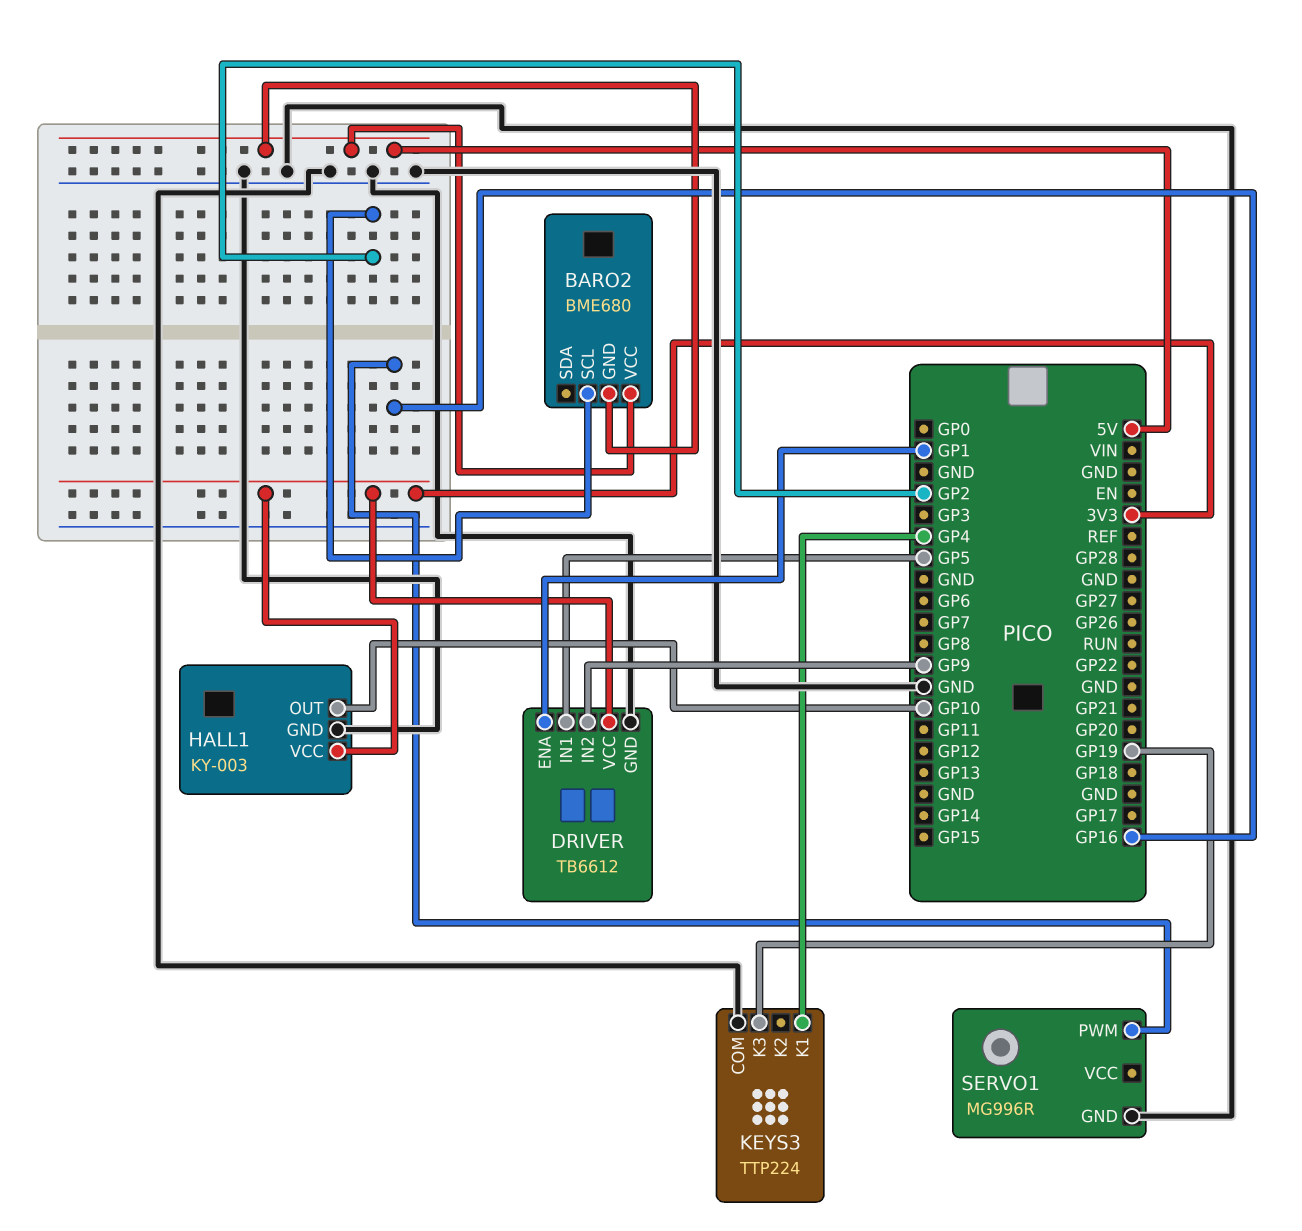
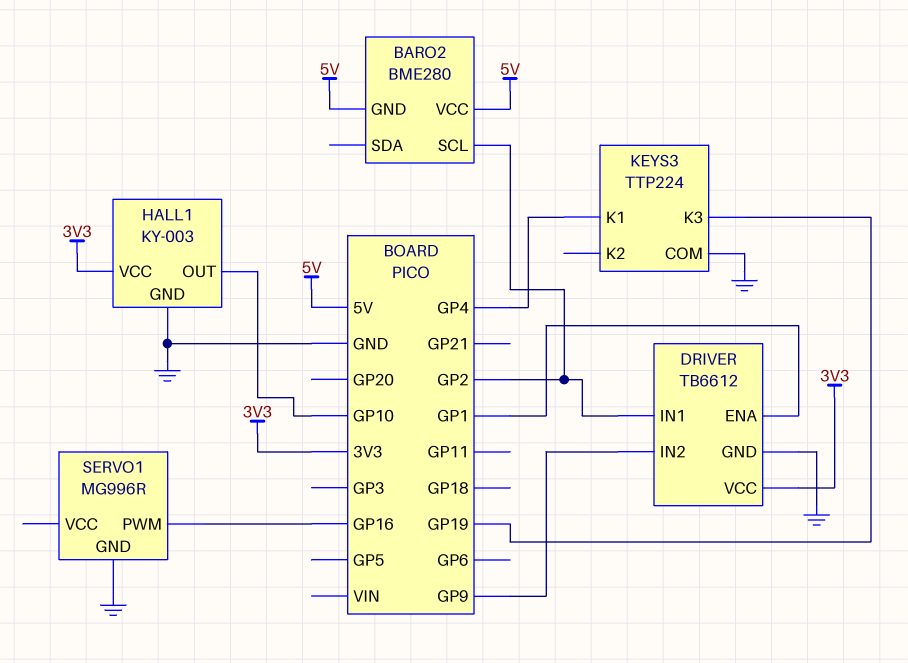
BARO2: BME680 -> BME280
DRIVER pin IN1: GP5 -> GP2

